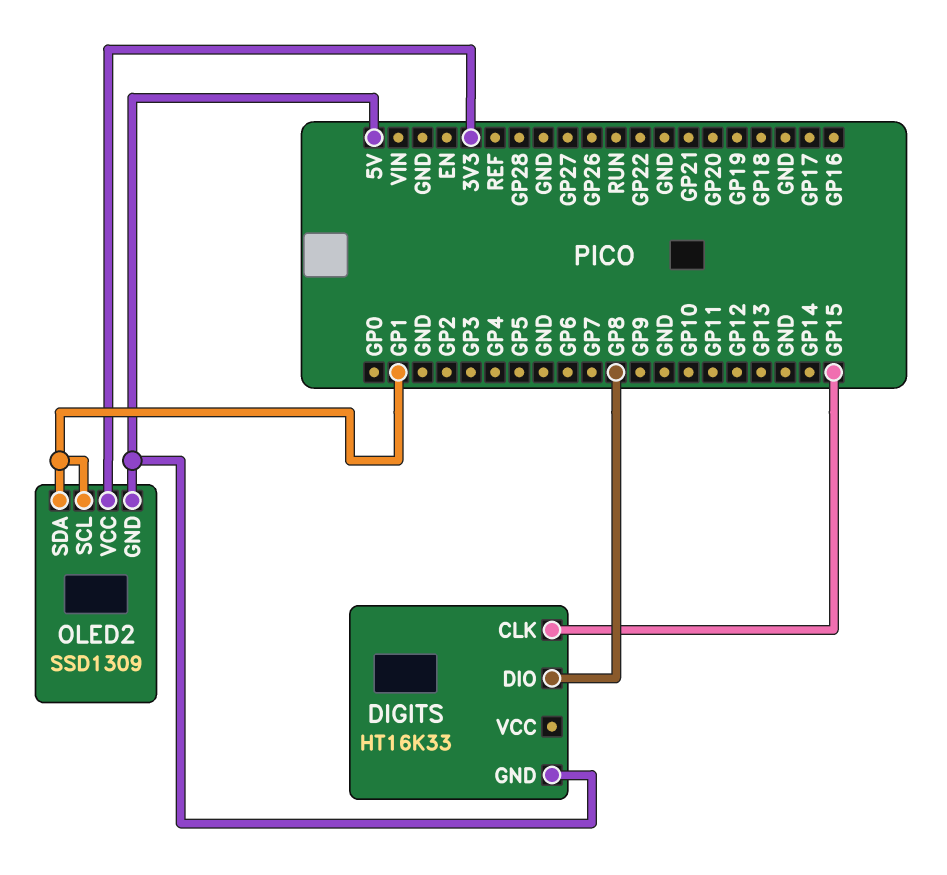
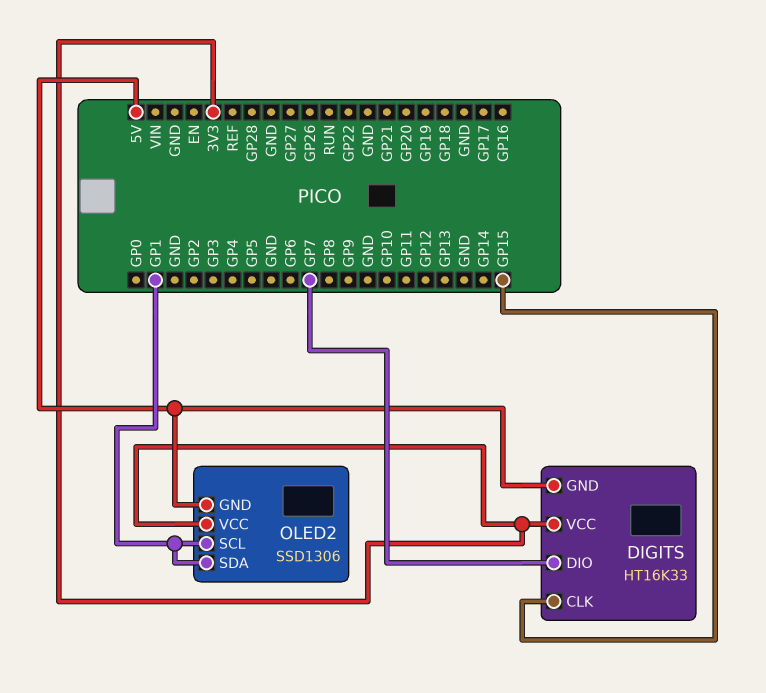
DIGITS pin DIO: GP8 -> GP7
DIGITS pin VCC: none -> 3V3
OLED2: SSD1309 -> SSD1306

